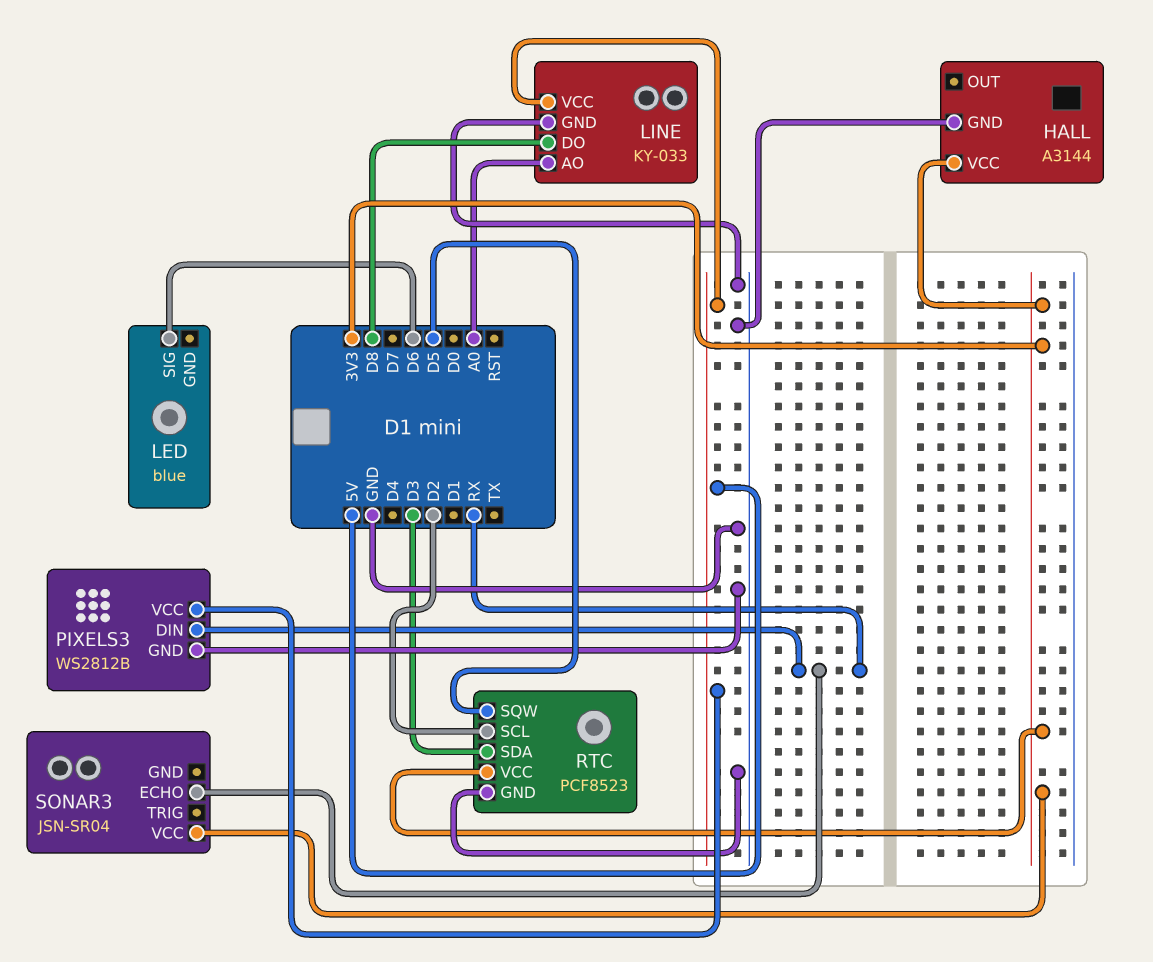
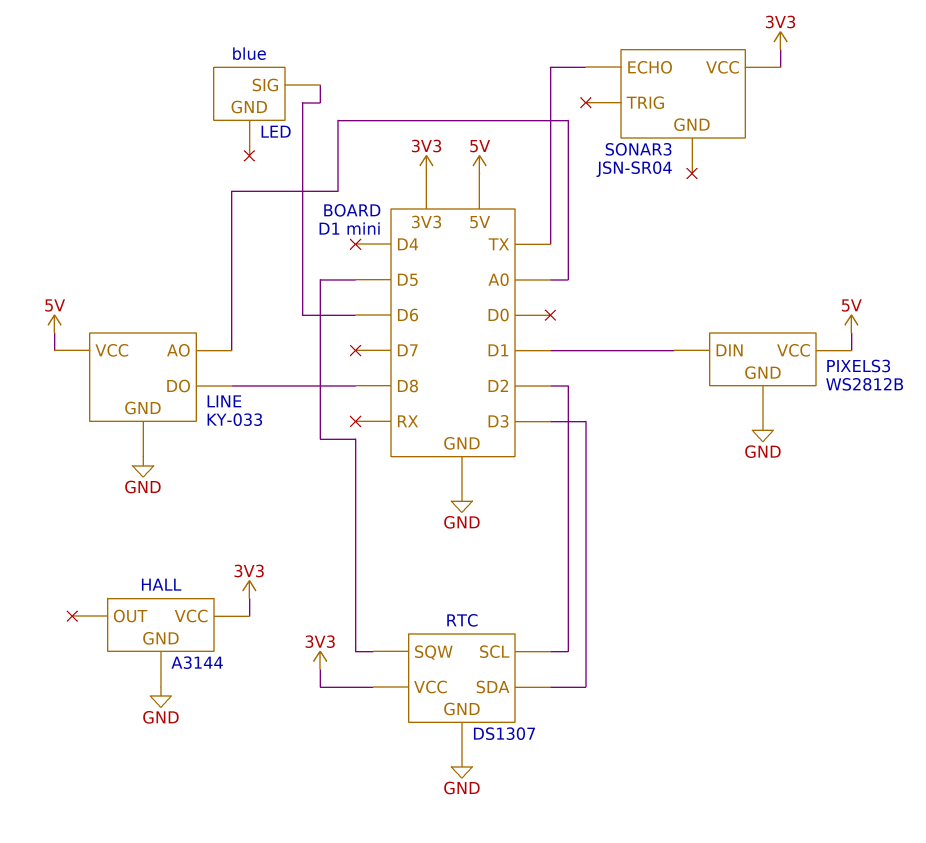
PIXELS3 pin DIN: RX -> D1
RTC: PCF8523 -> DS1307
SONAR3 pin ECHO: RX -> TX

